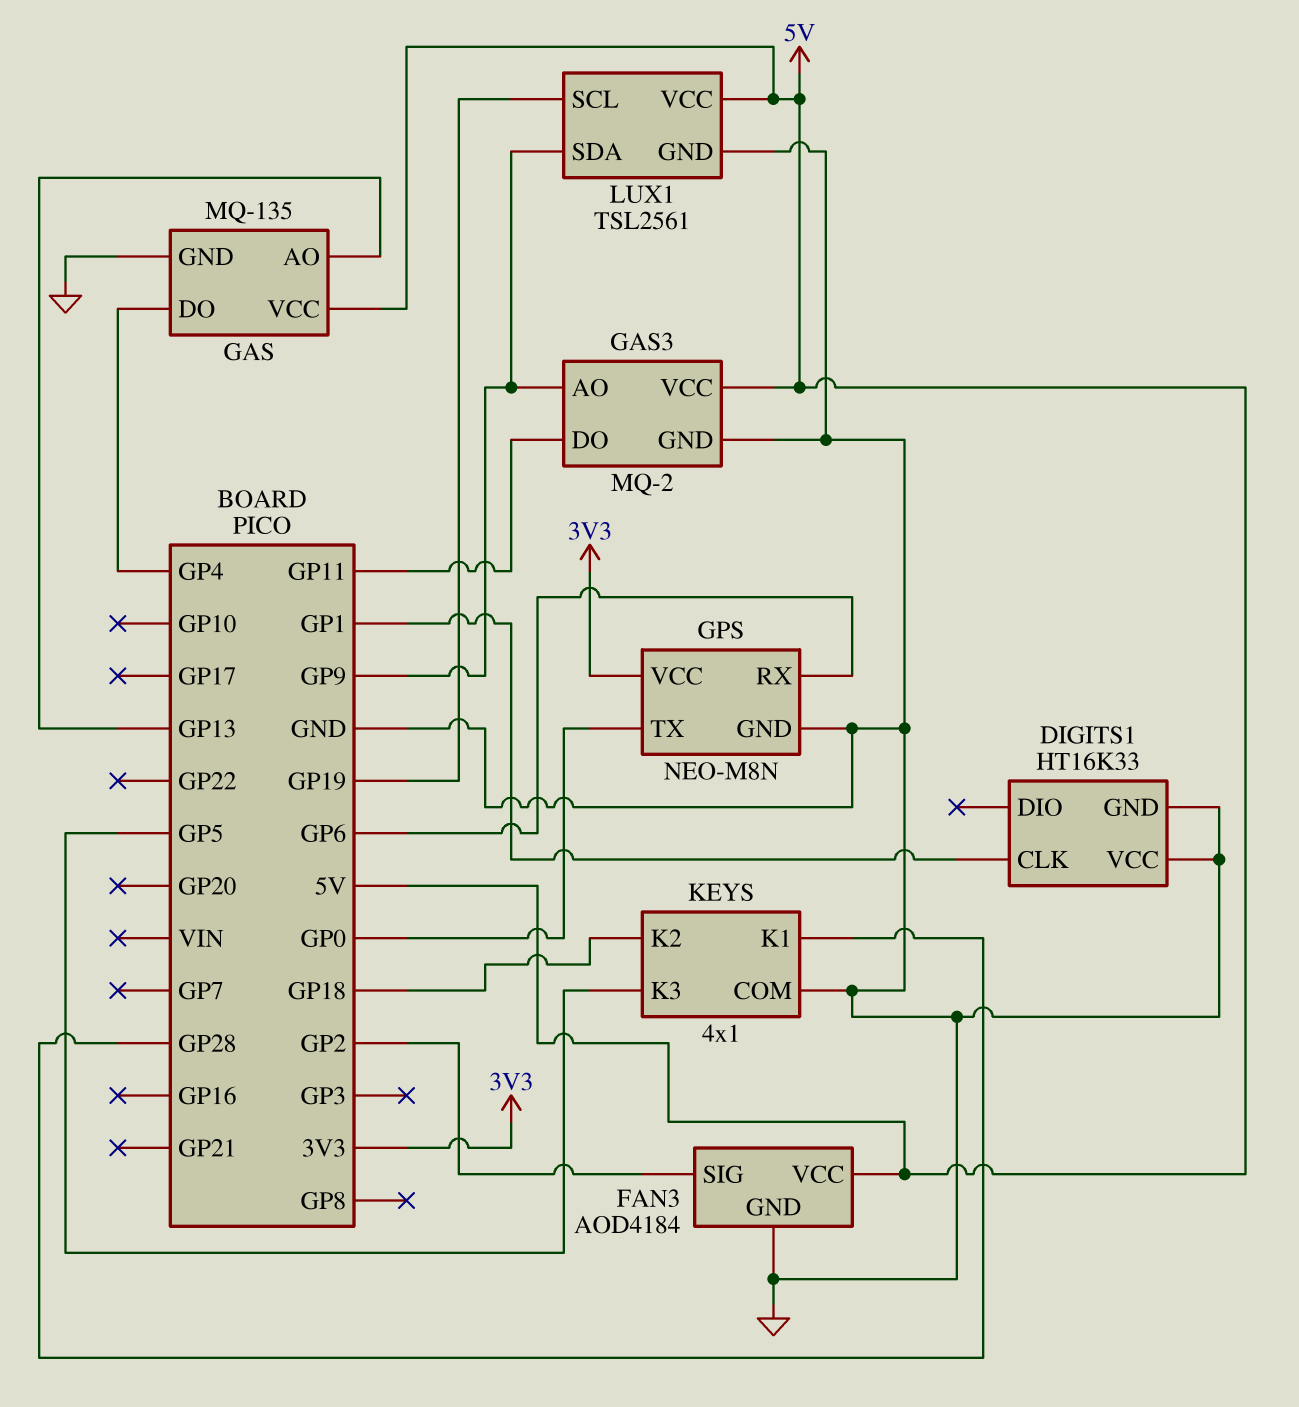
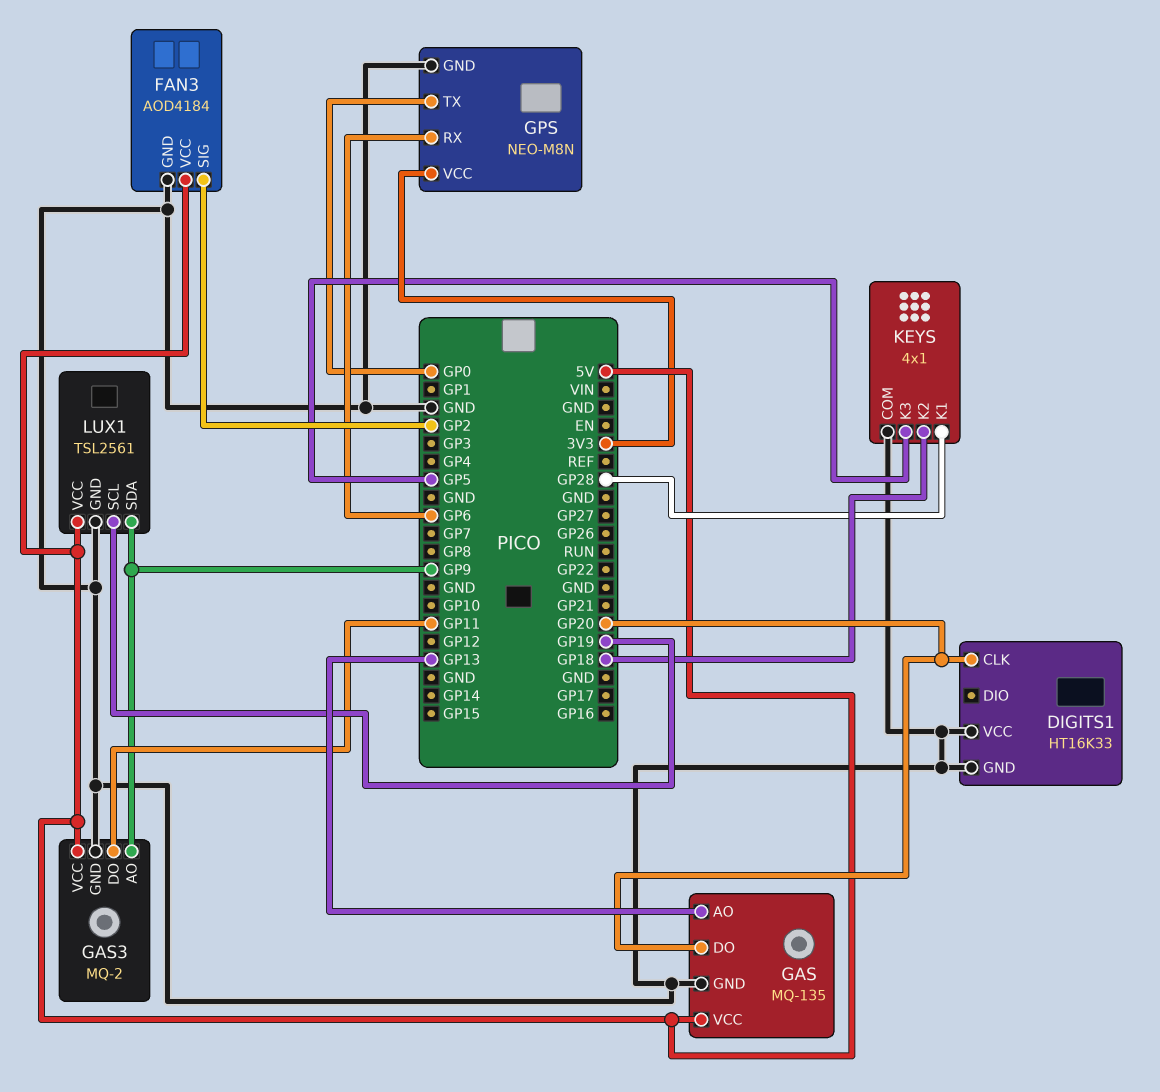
DIGITS1 pin CLK: GP1 -> GP20
GAS pin DO: GP4 -> GP20

